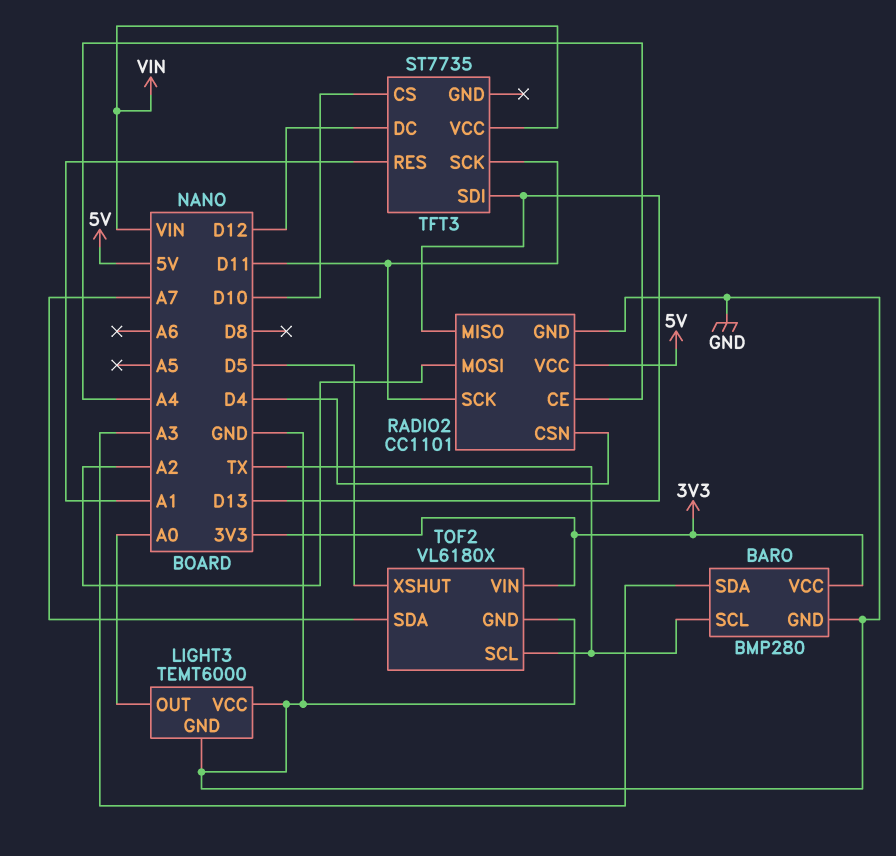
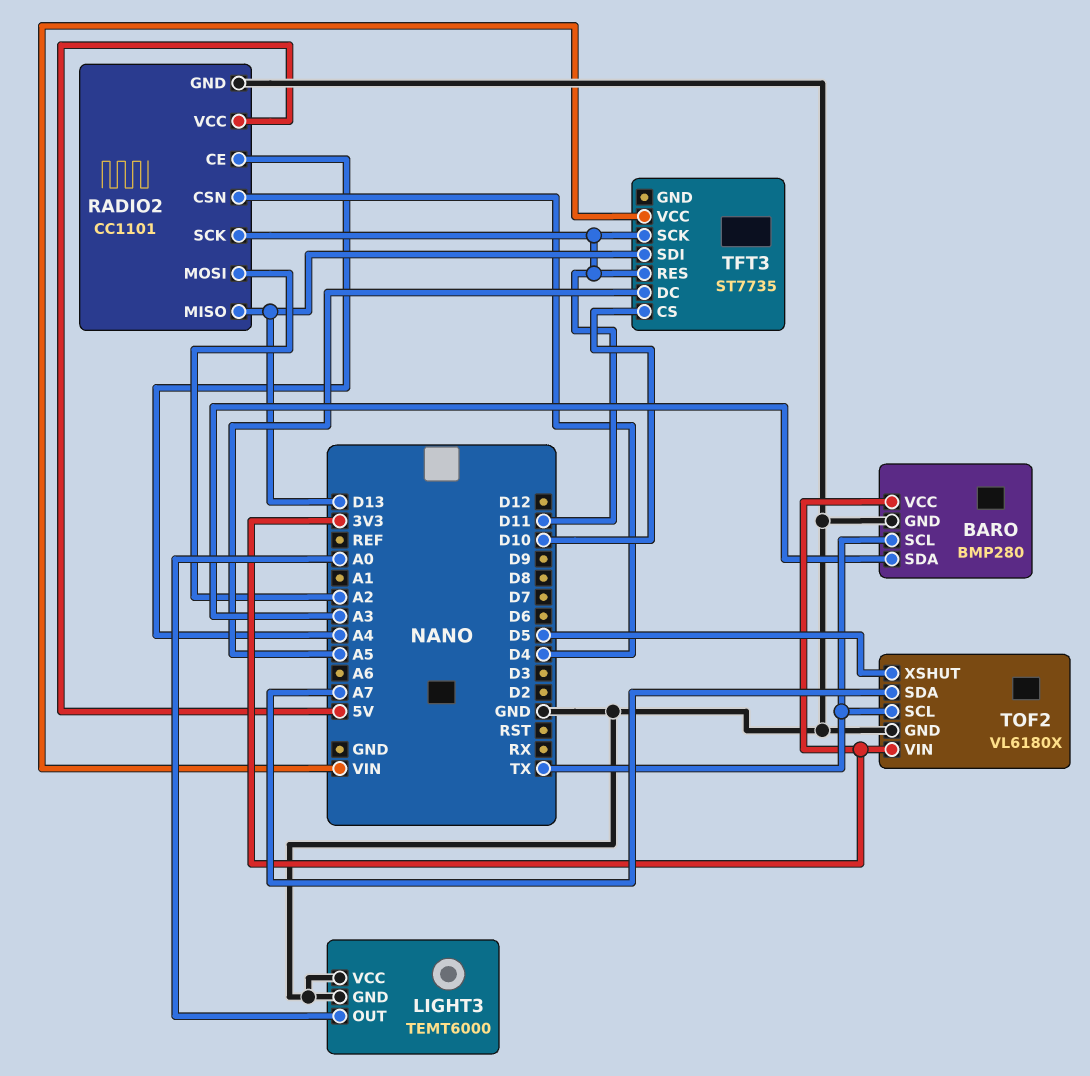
TFT3 pin DC: D12 -> A5
TFT3 pin RES: A1 -> D11

